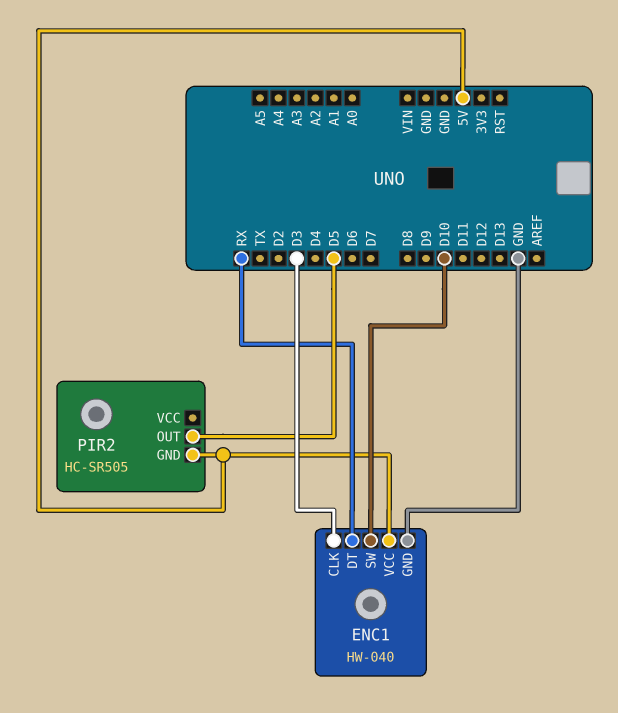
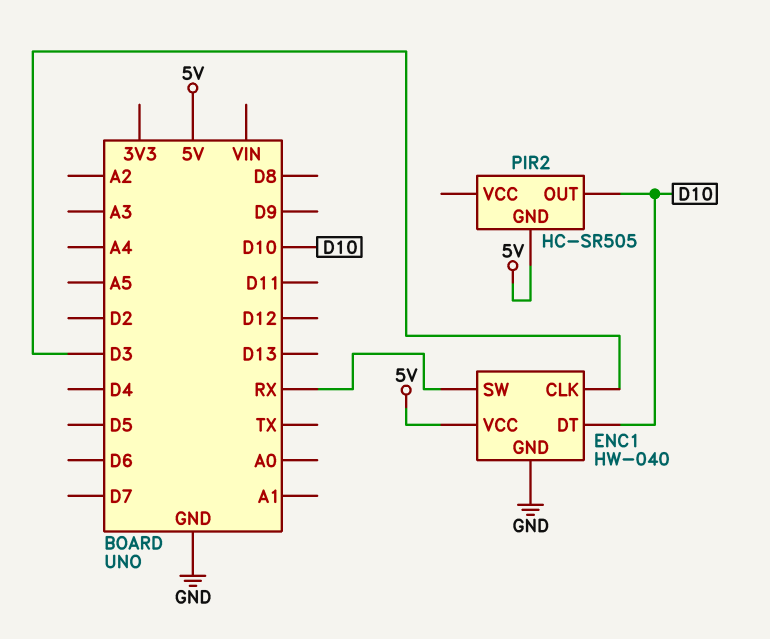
ENC1 pin DT: RX -> D10
ENC1 pin SW: D10 -> RX
PIR2 pin OUT: D5 -> D10

